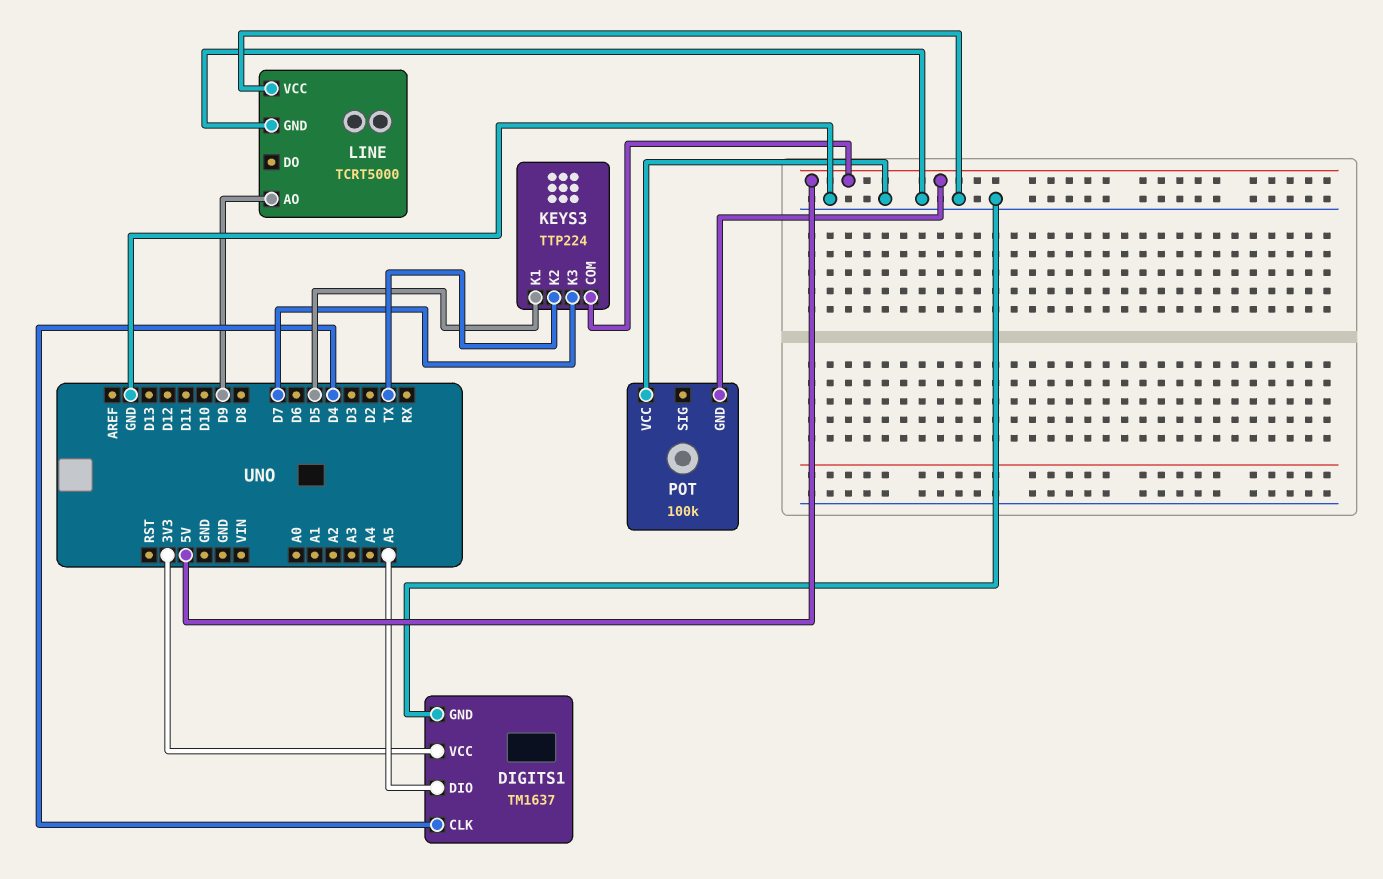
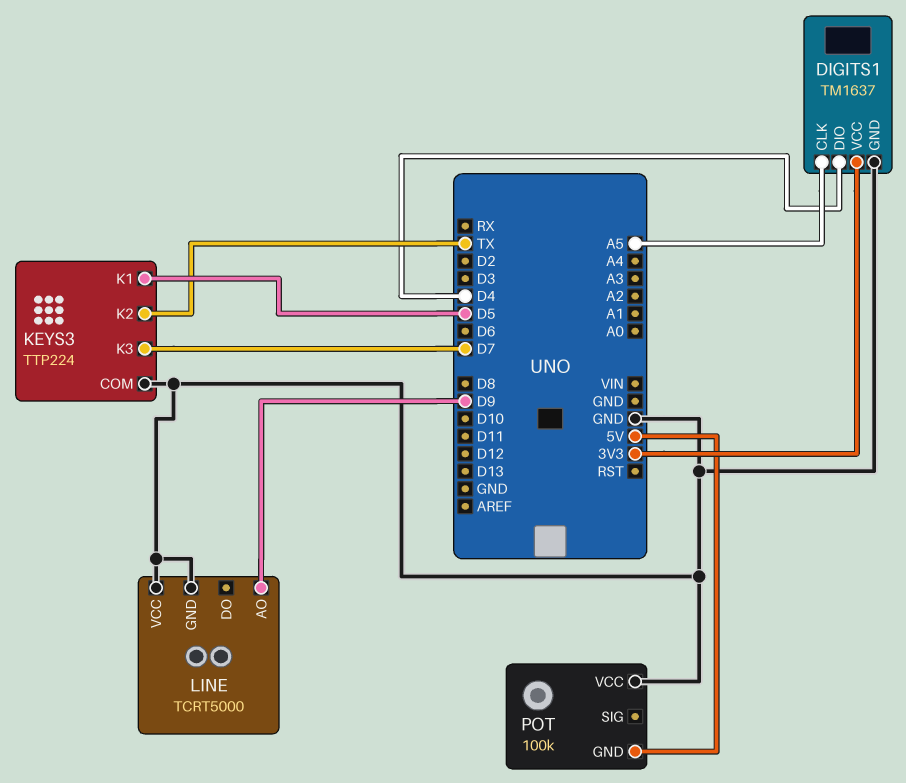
DIGITS1 pin CLK: D4 -> A5
DIGITS1 pin DIO: A5 -> D4
KEYS3 pin COM: 5V -> GND

